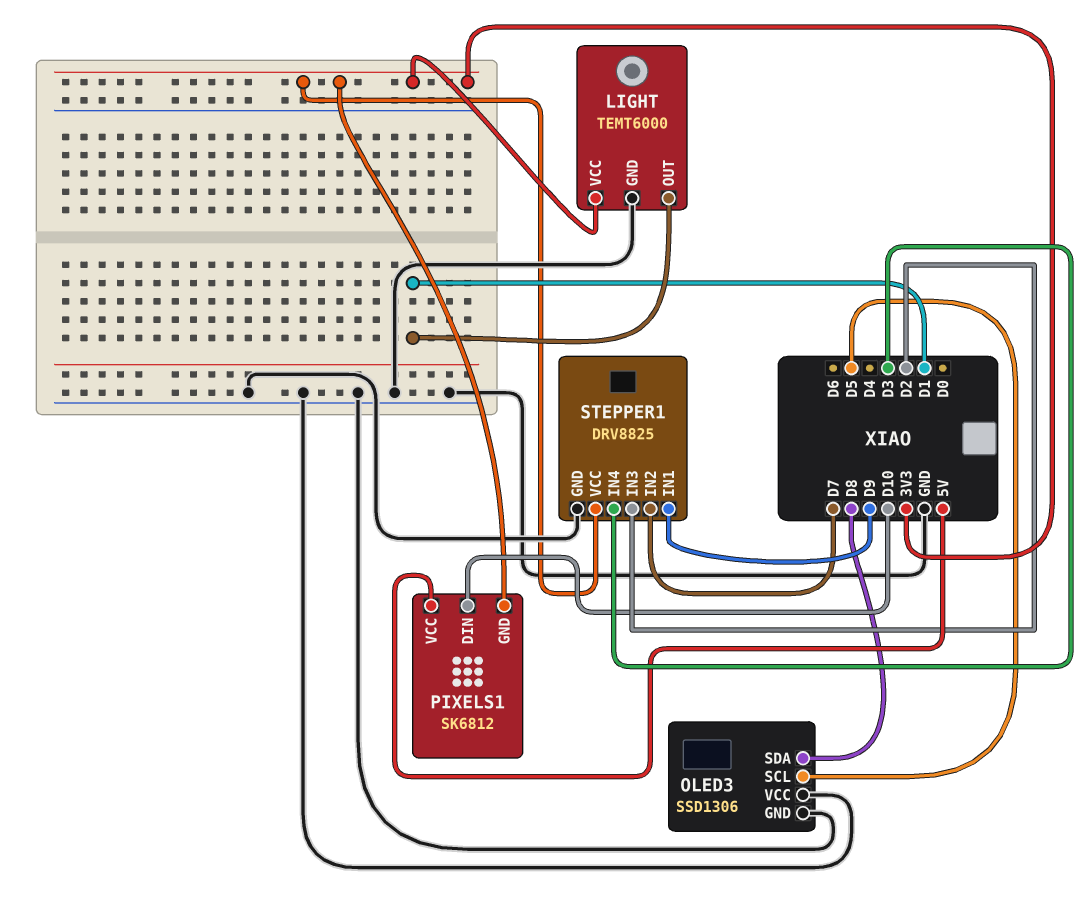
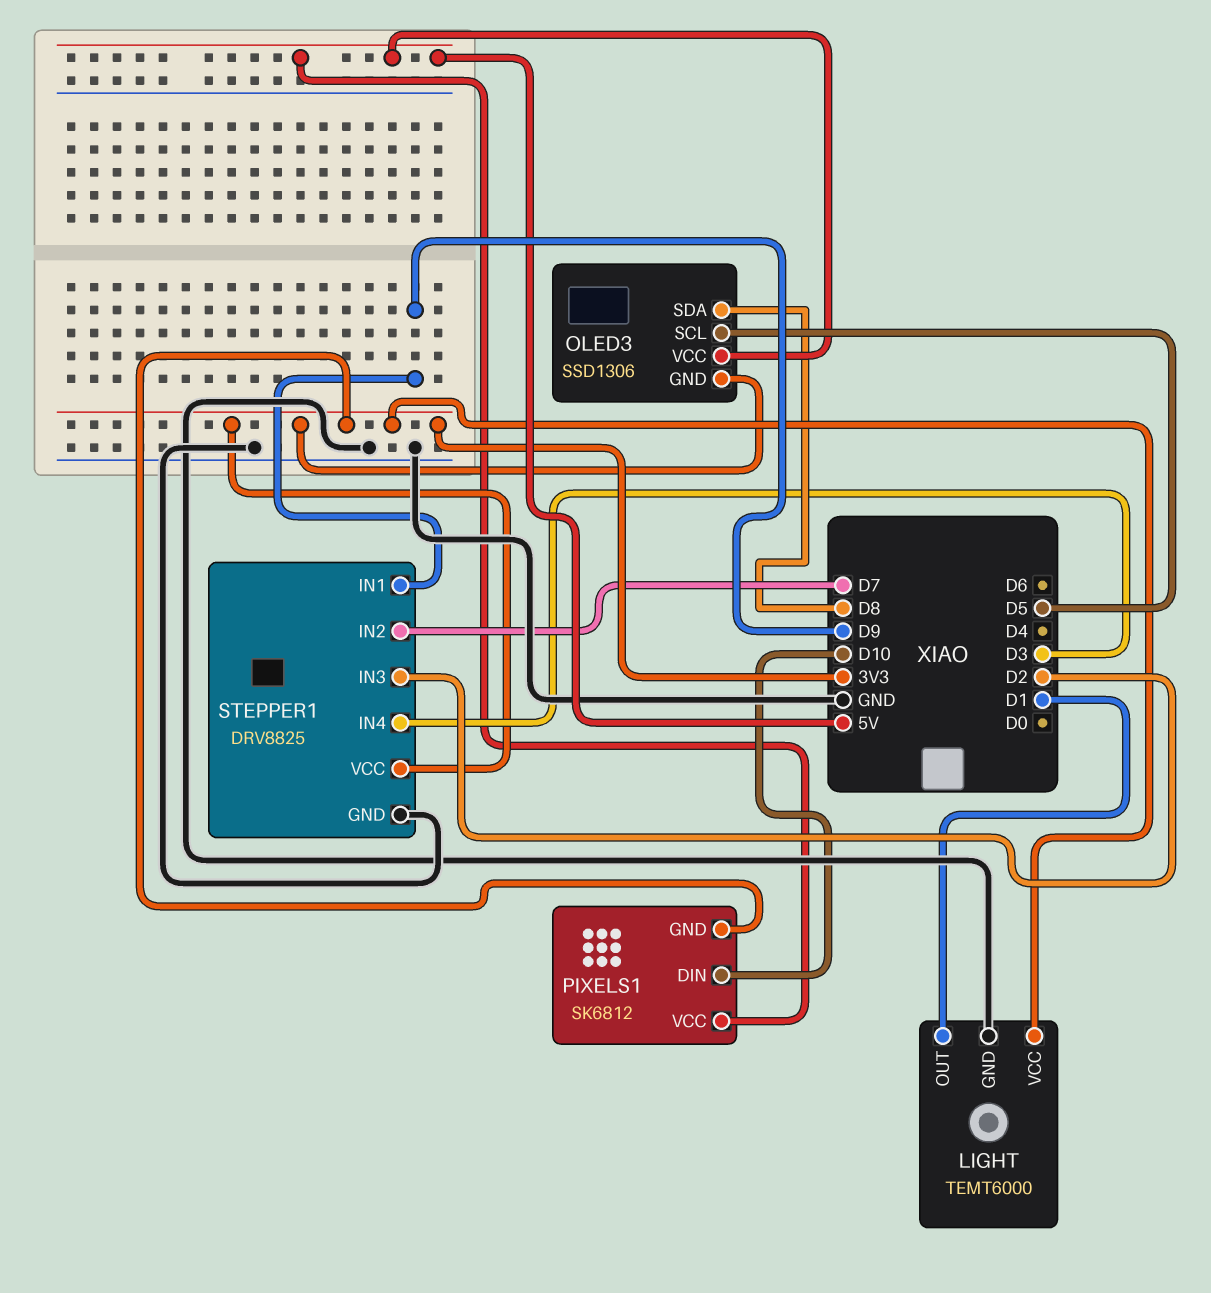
OLED3 pin GND: GND -> 3V3
OLED3 pin VCC: GND -> 5V

